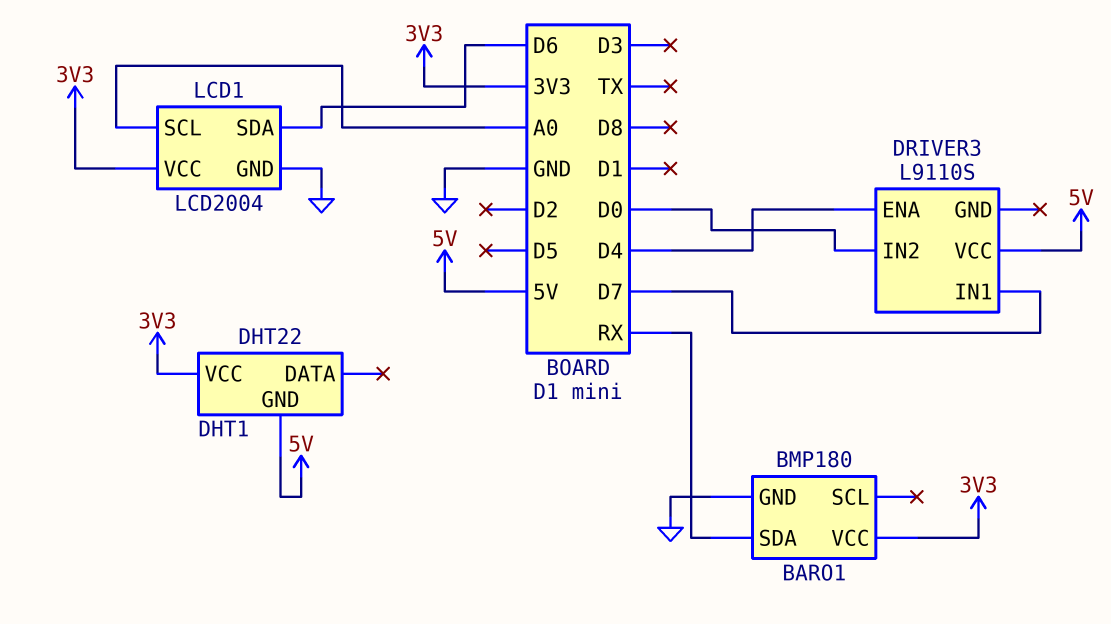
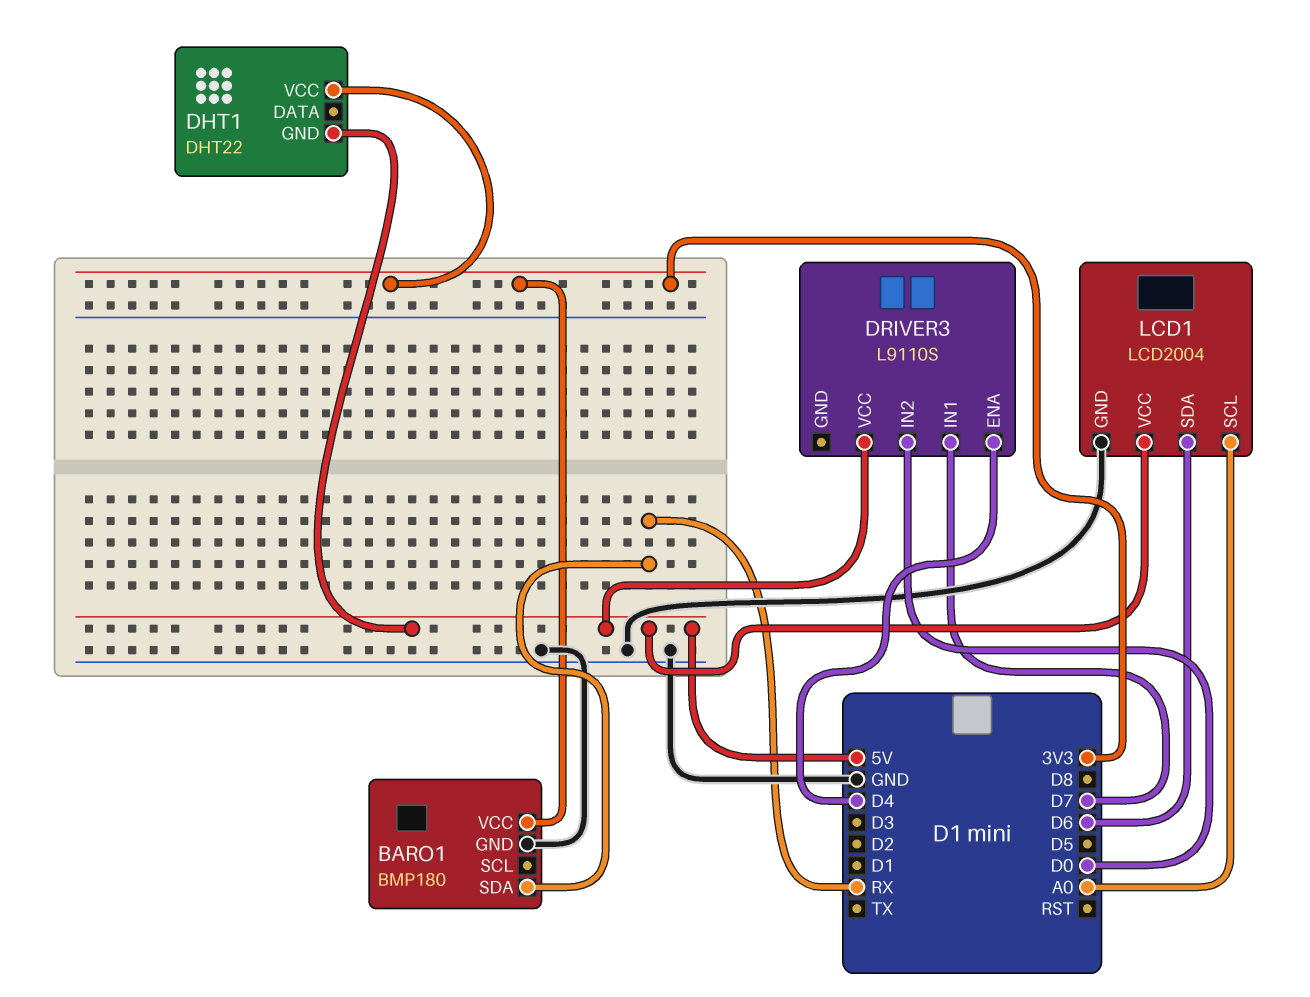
LCD1 pin VCC: 3V3 -> 5V

